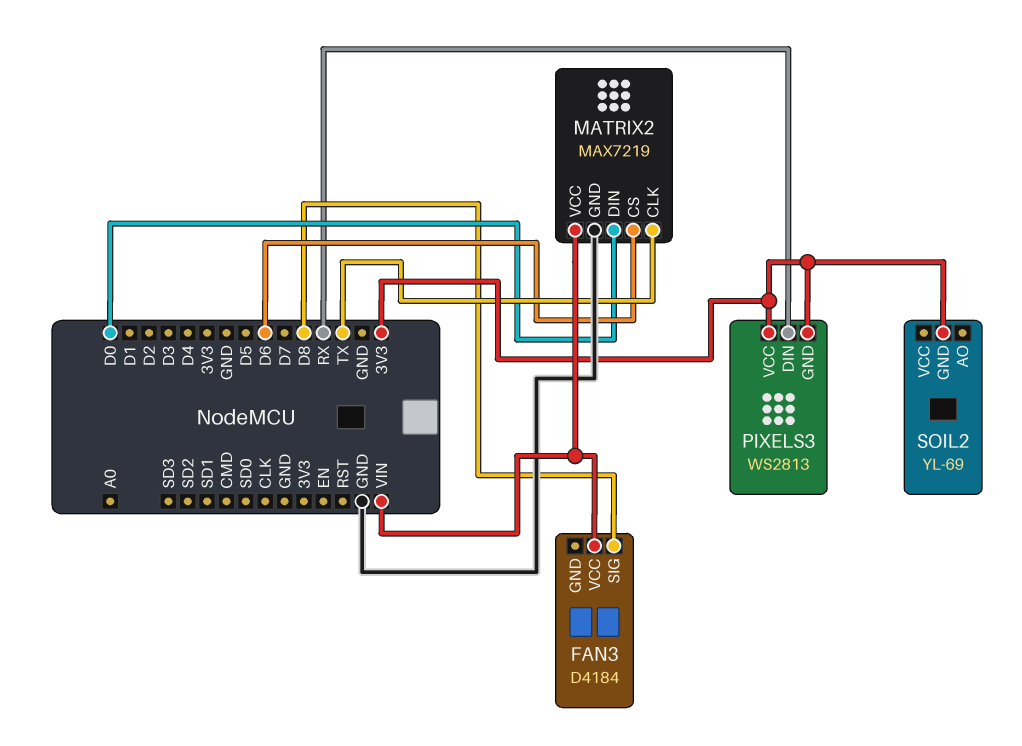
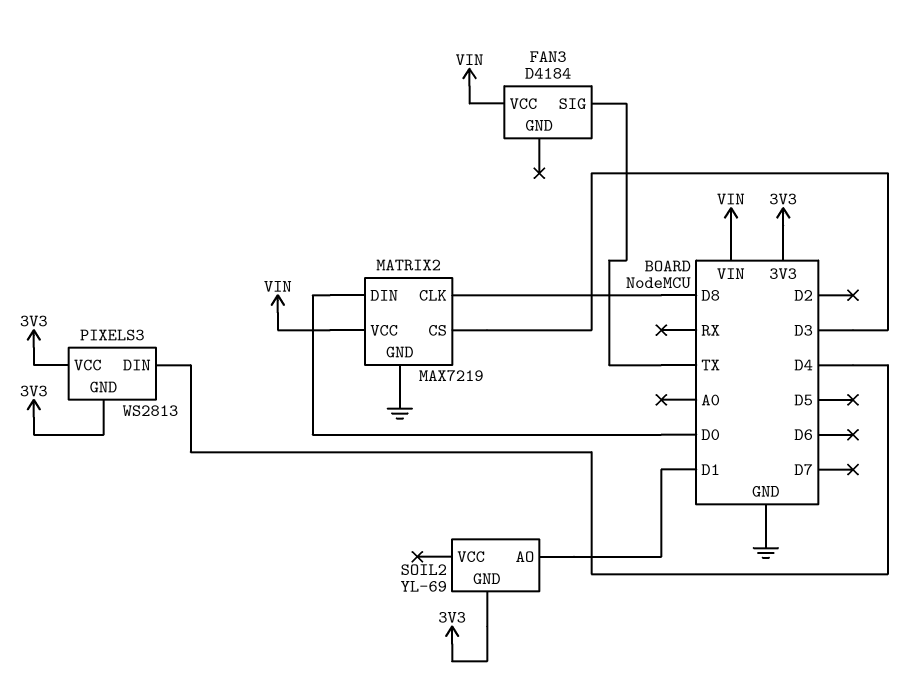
FAN3 pin SIG: D8 -> TX
MATRIX2 pin CLK: TX -> D8
MATRIX2 pin CS: D6 -> D3
PIXELS3 pin DIN: RX -> D4
SOIL2 pin AO: none -> D1

